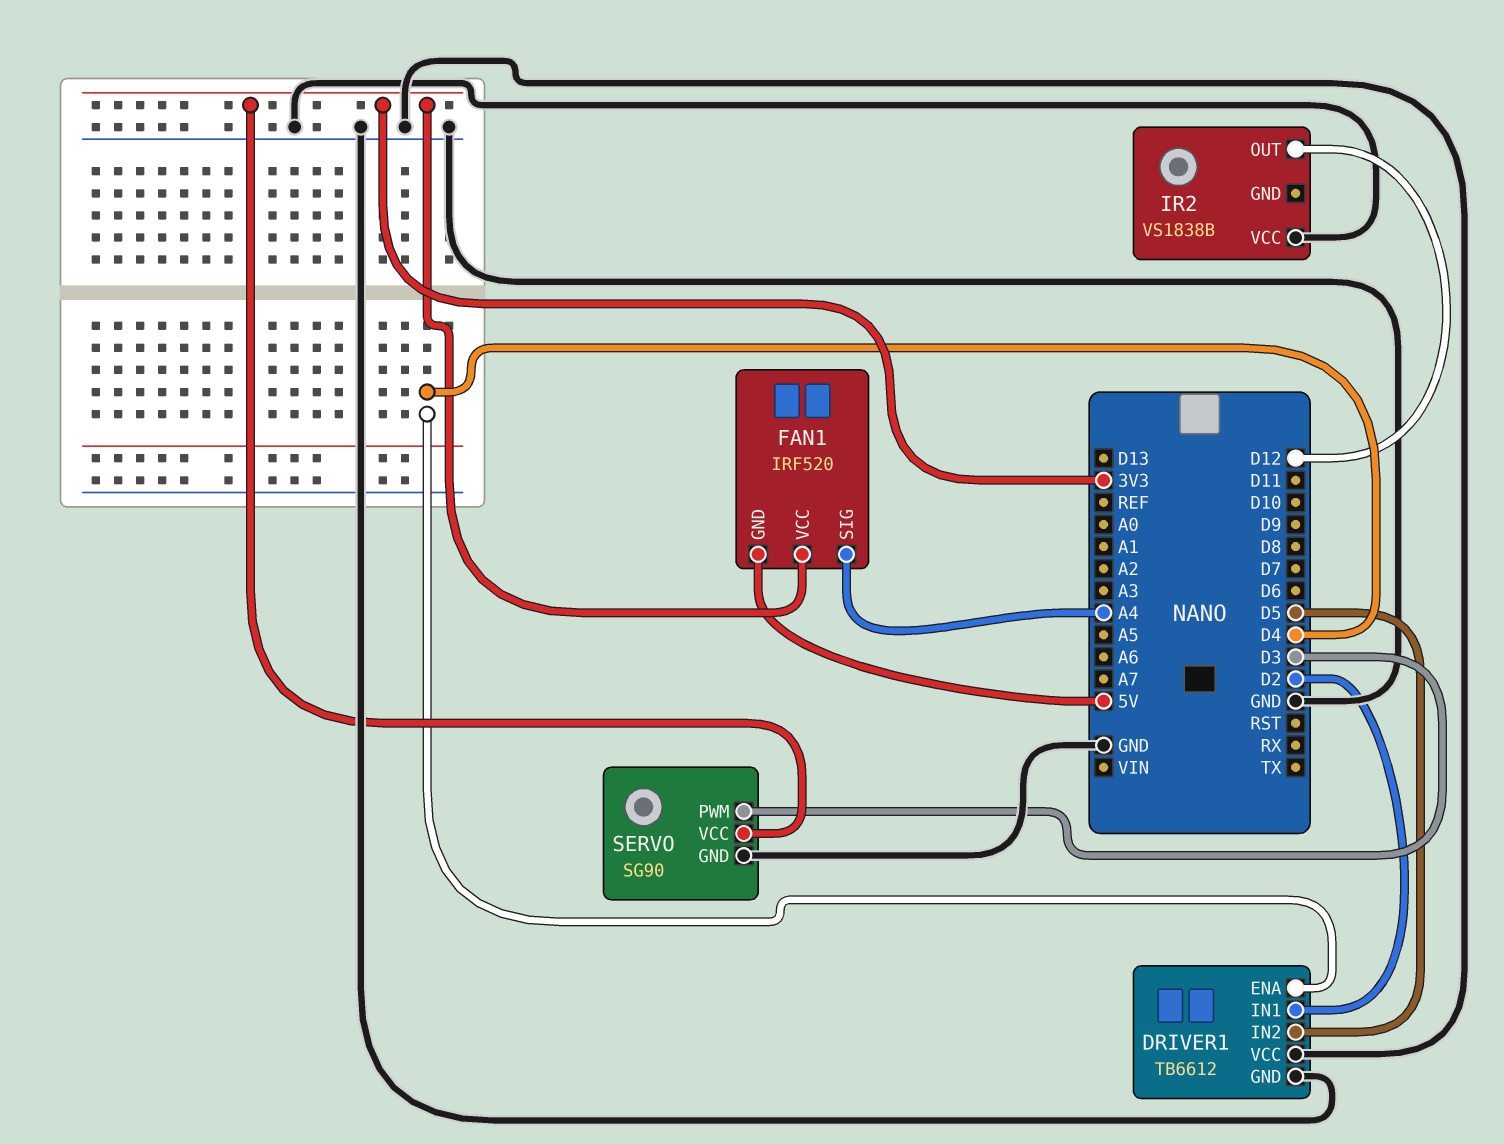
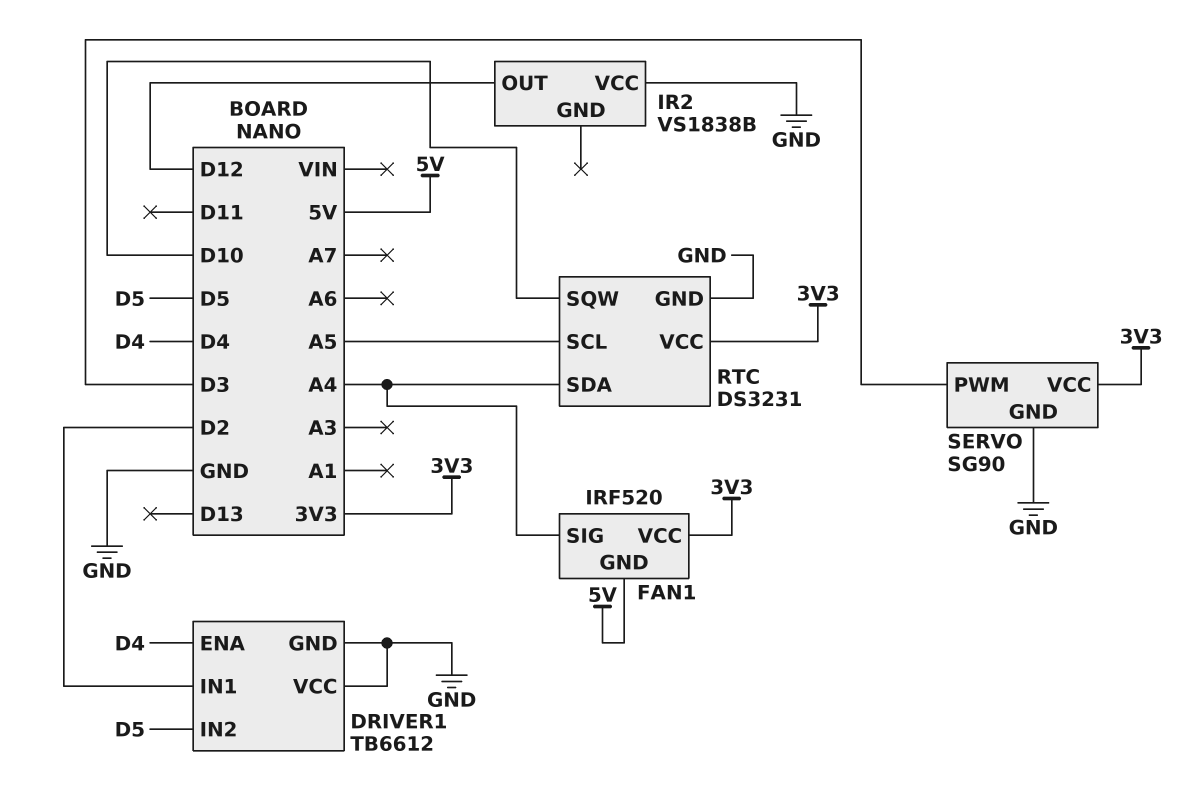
RTC: none -> DS3231
RTC pin GND: none -> GND
RTC pin SCL: none -> A5
RTC pin SDA: none -> A4
RTC pin SQW: none -> D10
RTC pin VCC: none -> 3V3

